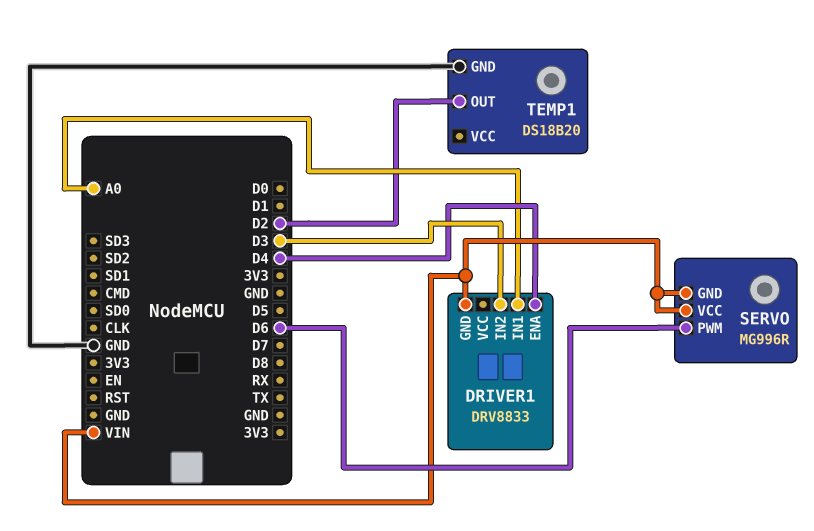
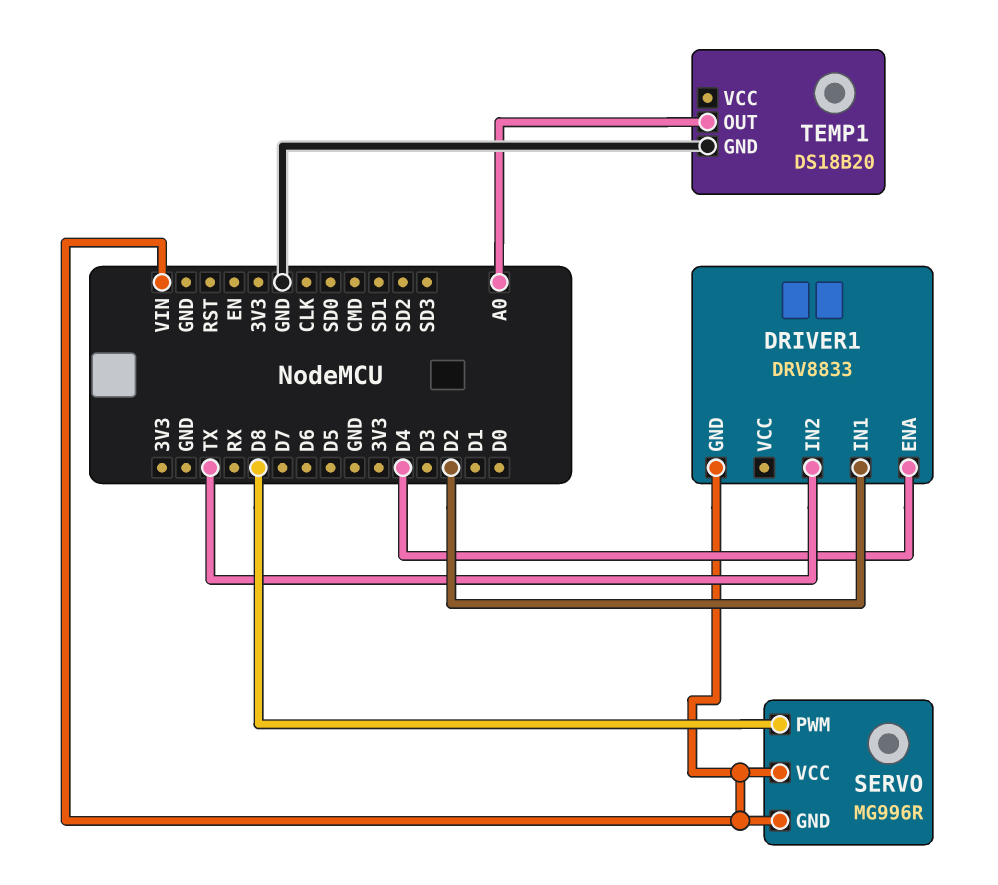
DRIVER1 pin IN1: A0 -> D2
DRIVER1 pin IN2: D3 -> TX
SERVO pin PWM: D6 -> D8
TEMP1 pin OUT: D2 -> A0

